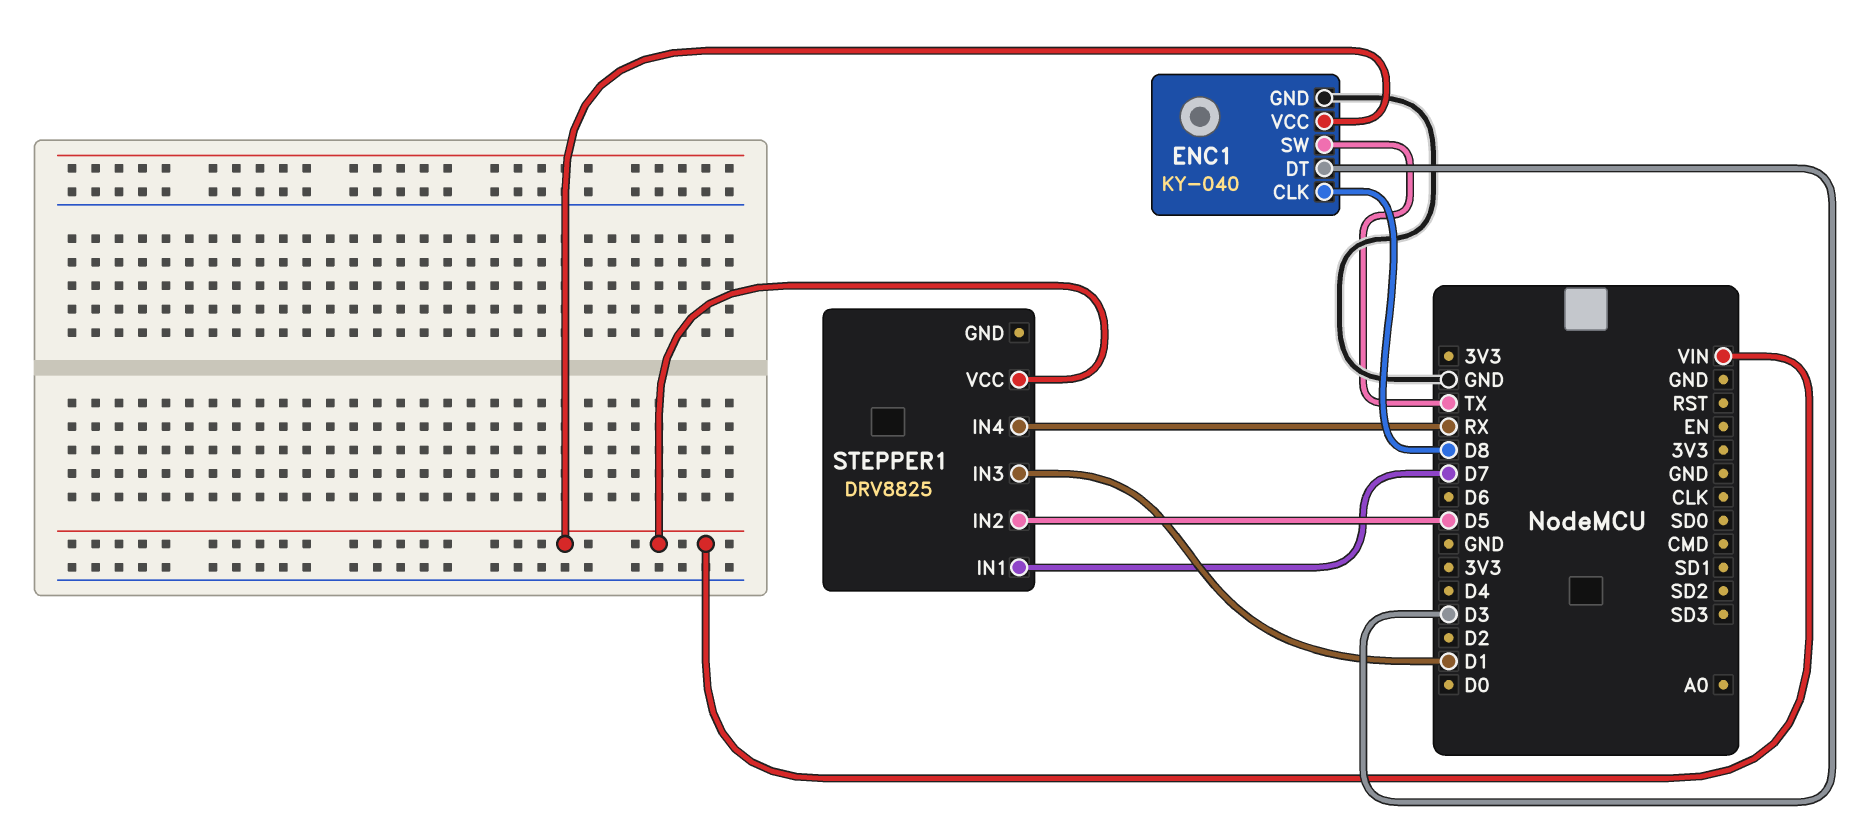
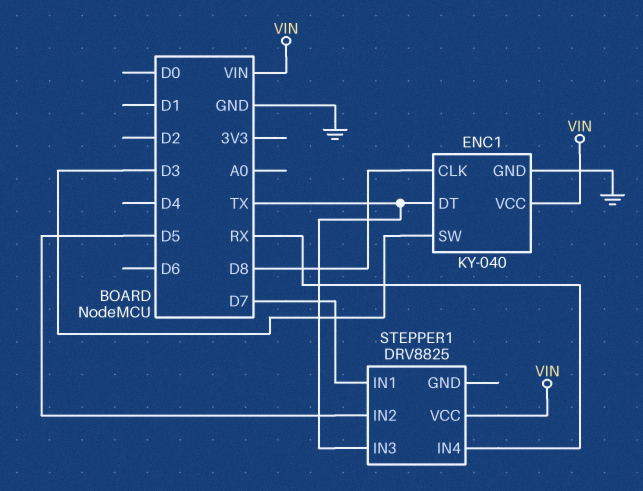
ENC1 pin DT: D3 -> TX
ENC1 pin SW: TX -> D3
STEPPER1 pin IN3: D1 -> TX

